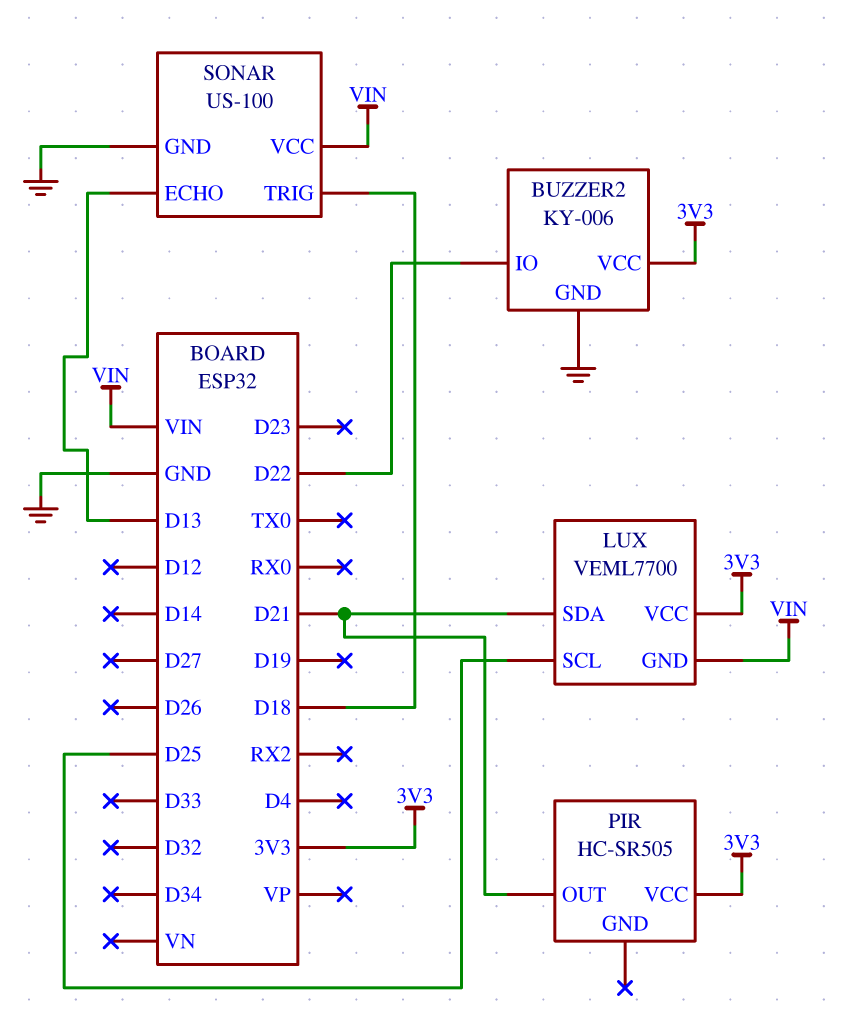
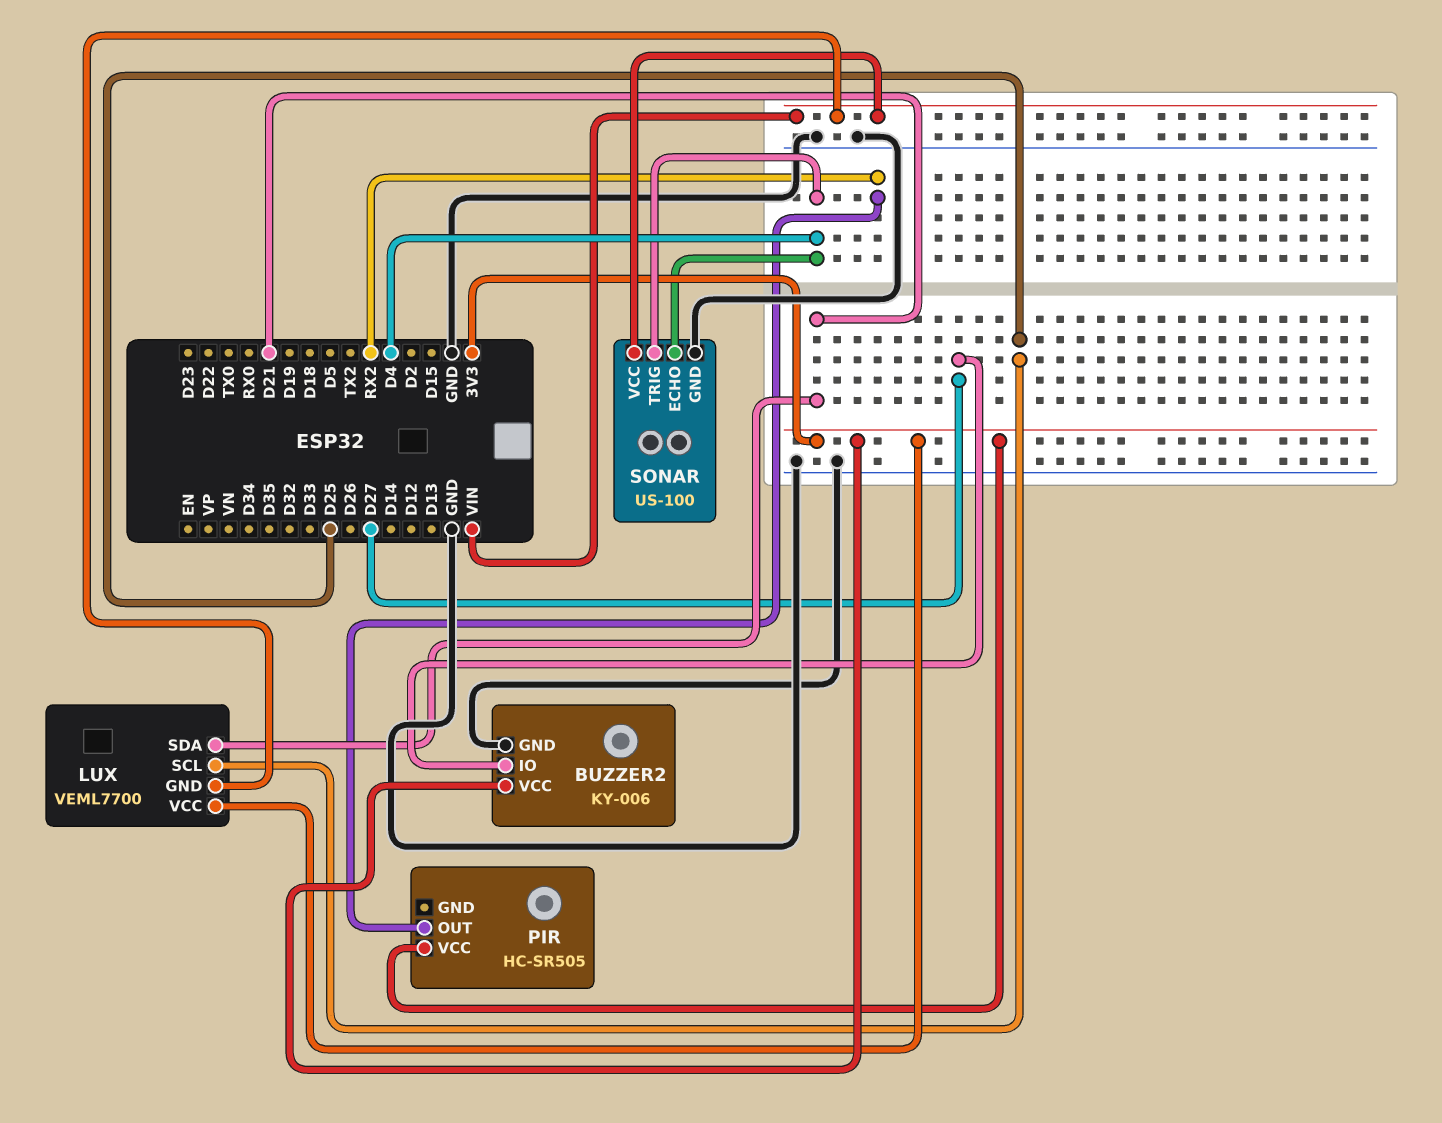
BUZZER2 pin IO: D22 -> D27
PIR pin OUT: D21 -> RX2
SONAR pin ECHO: D13 -> D4
SONAR pin TRIG: D18 -> D4

